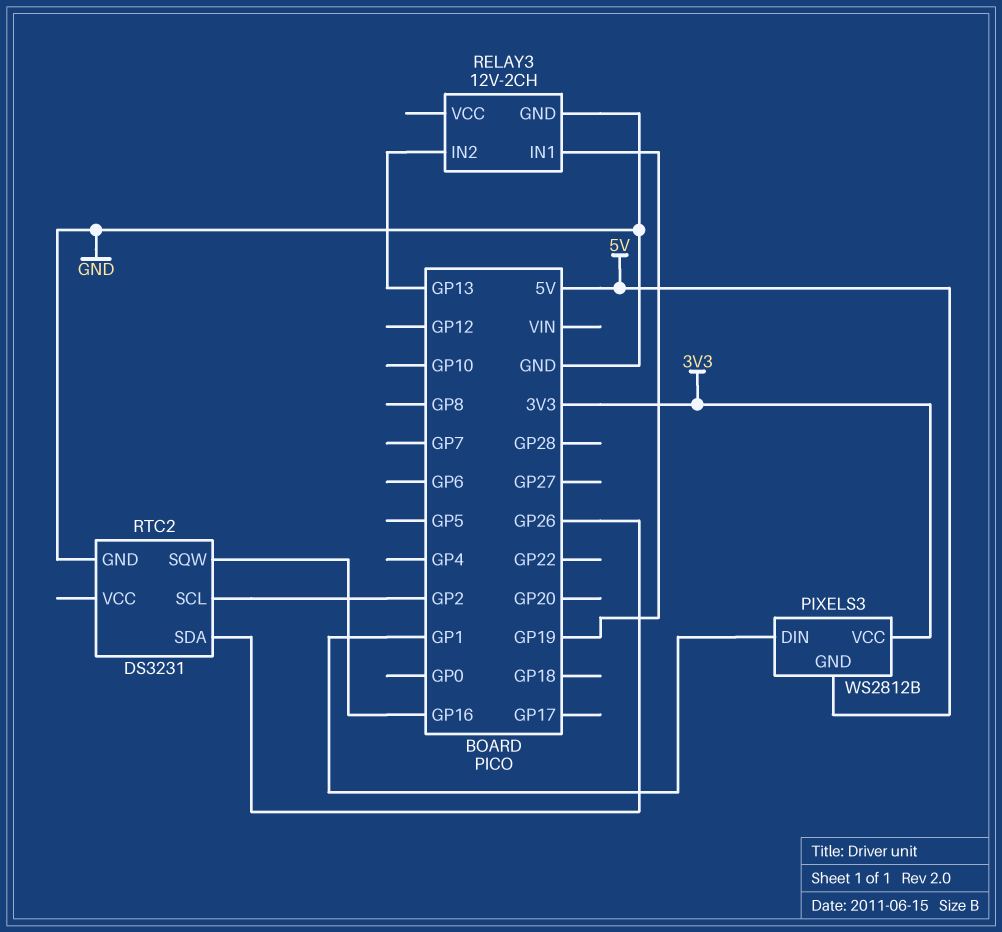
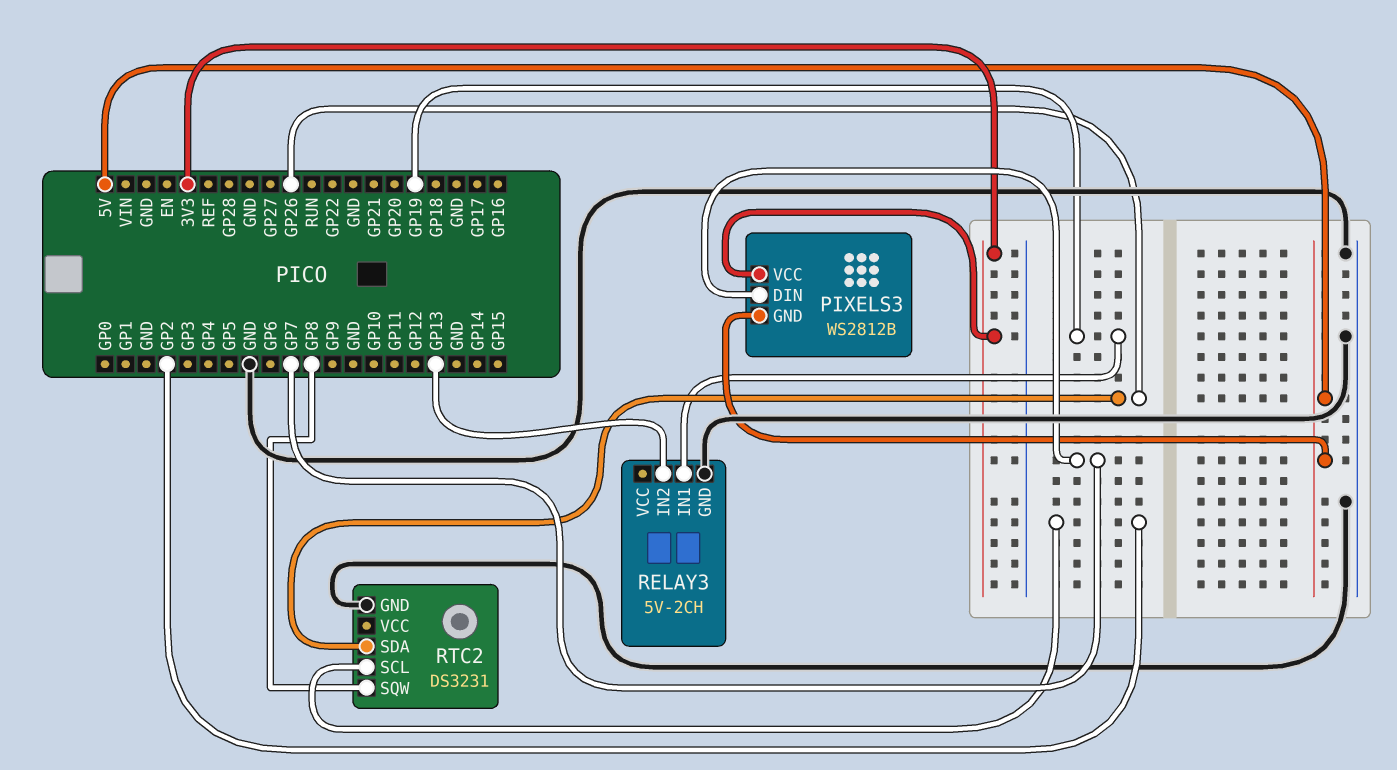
PIXELS3 pin DIN: GP1 -> GP7
RELAY3: 12V-2CH -> 5V-2CH
RTC2 pin SQW: GP16 -> GP8

